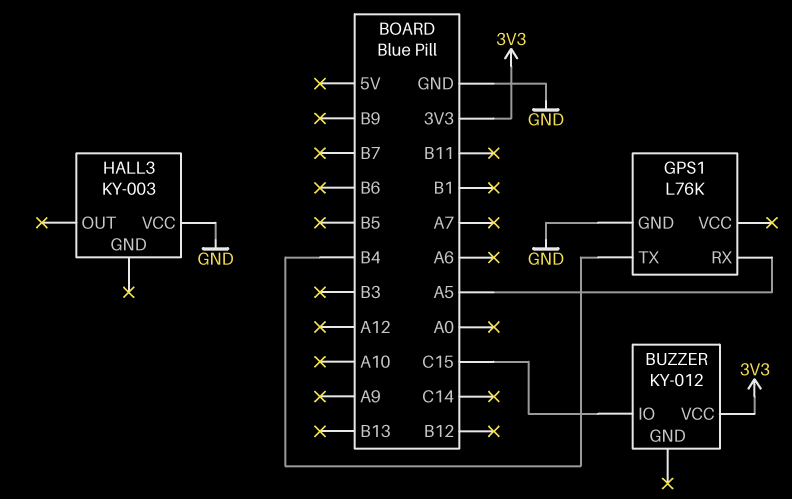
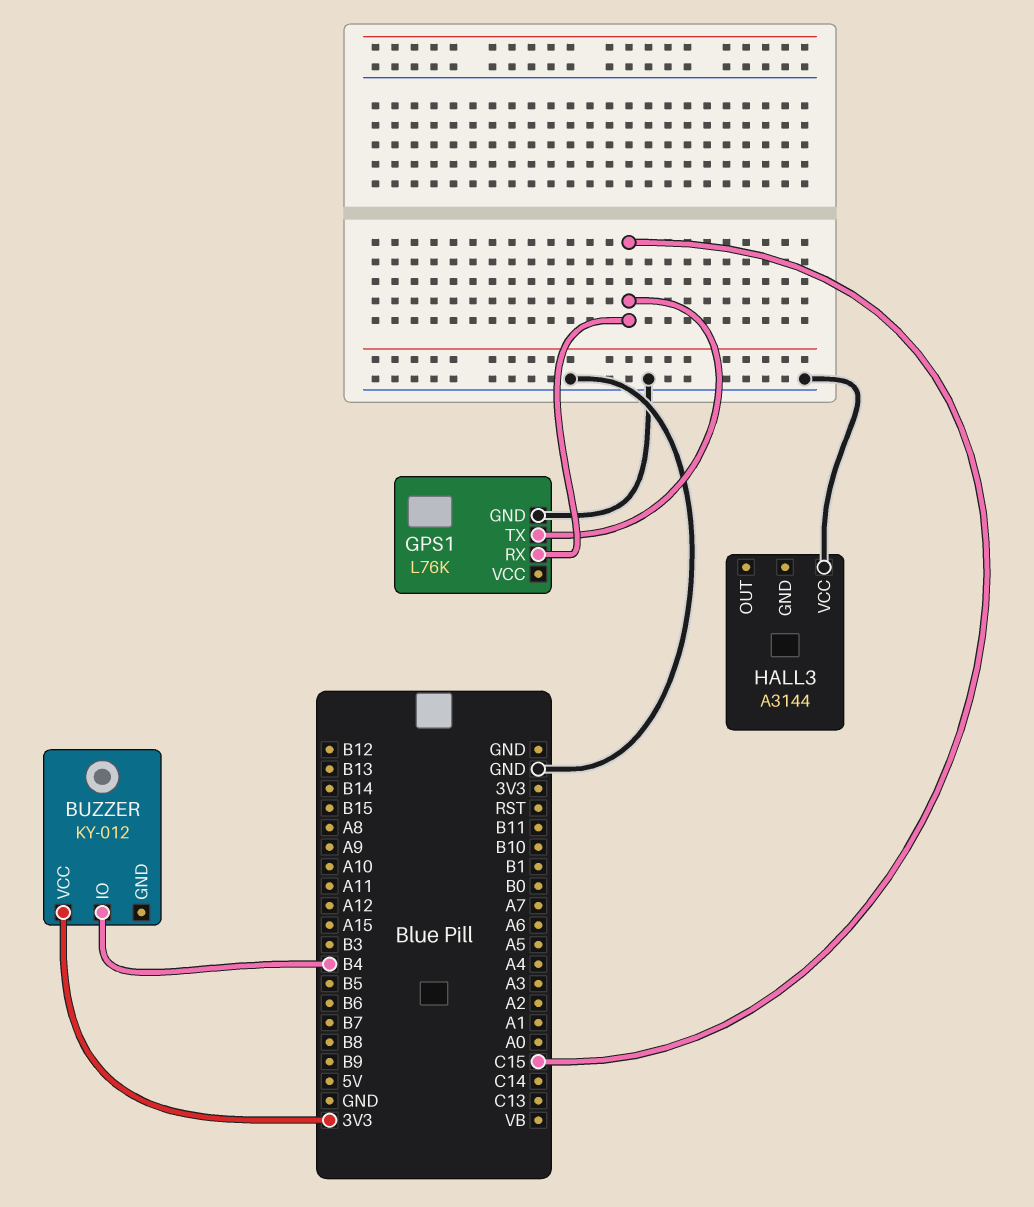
BUZZER pin IO: C15 -> B4
GPS1 pin RX: A5 -> C15
GPS1 pin TX: B4 -> C15
HALL3: KY-003 -> A3144

